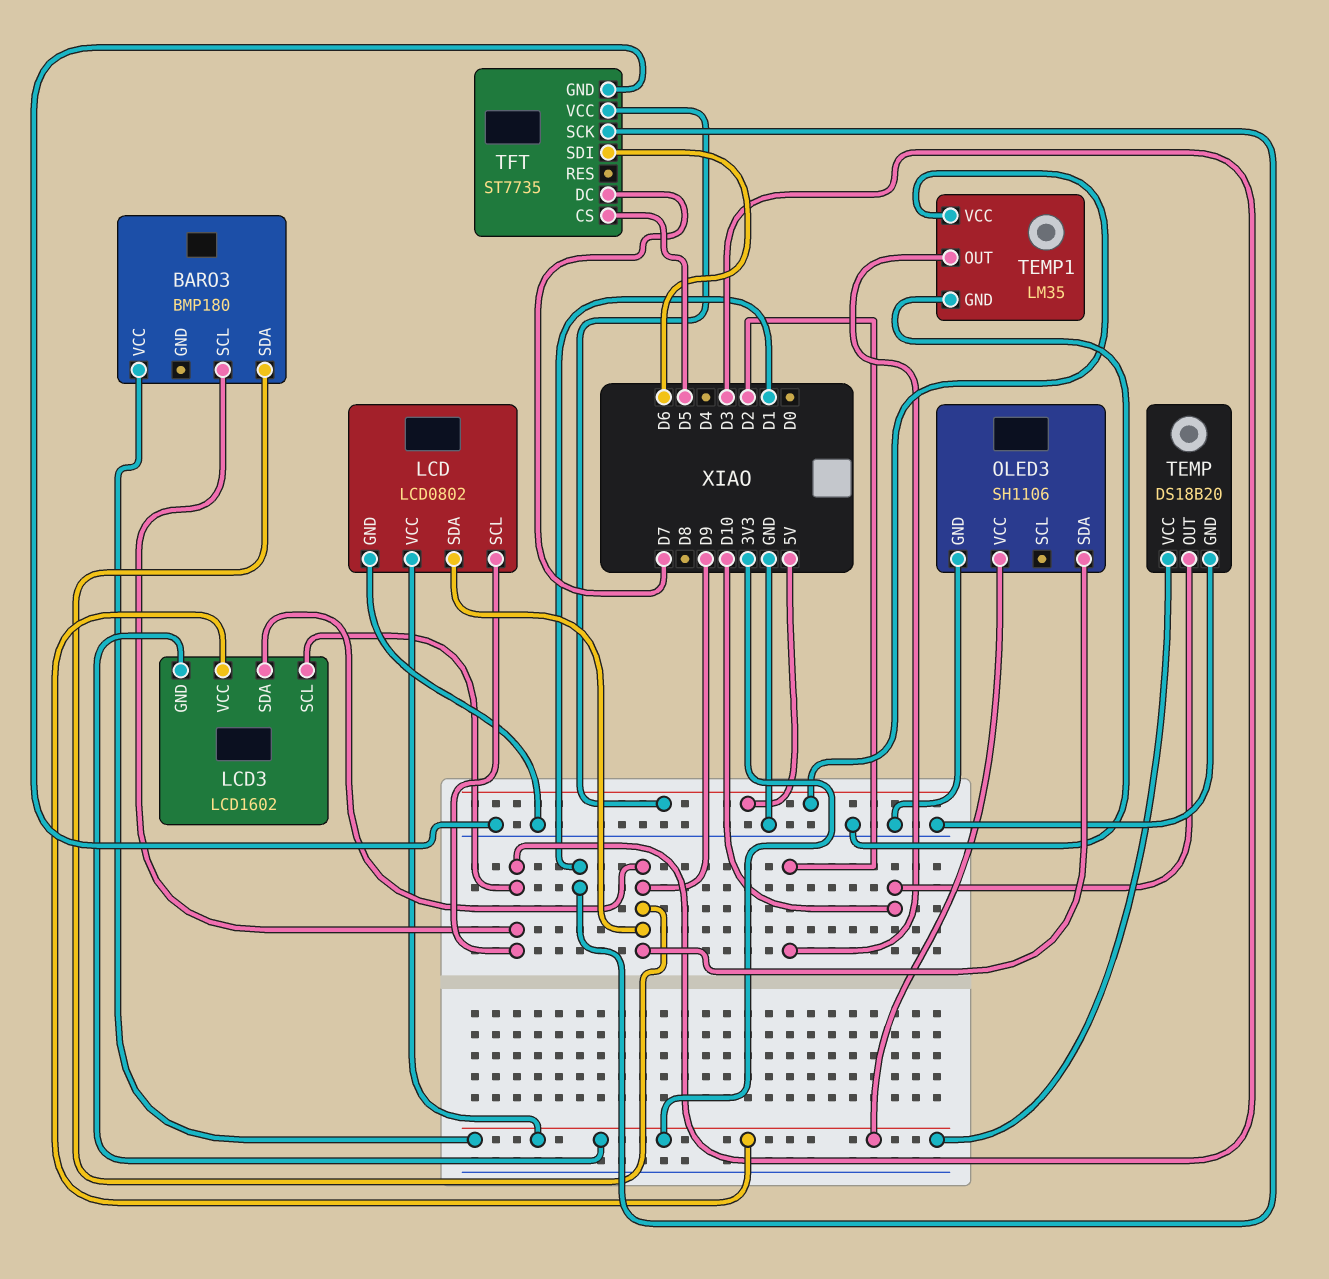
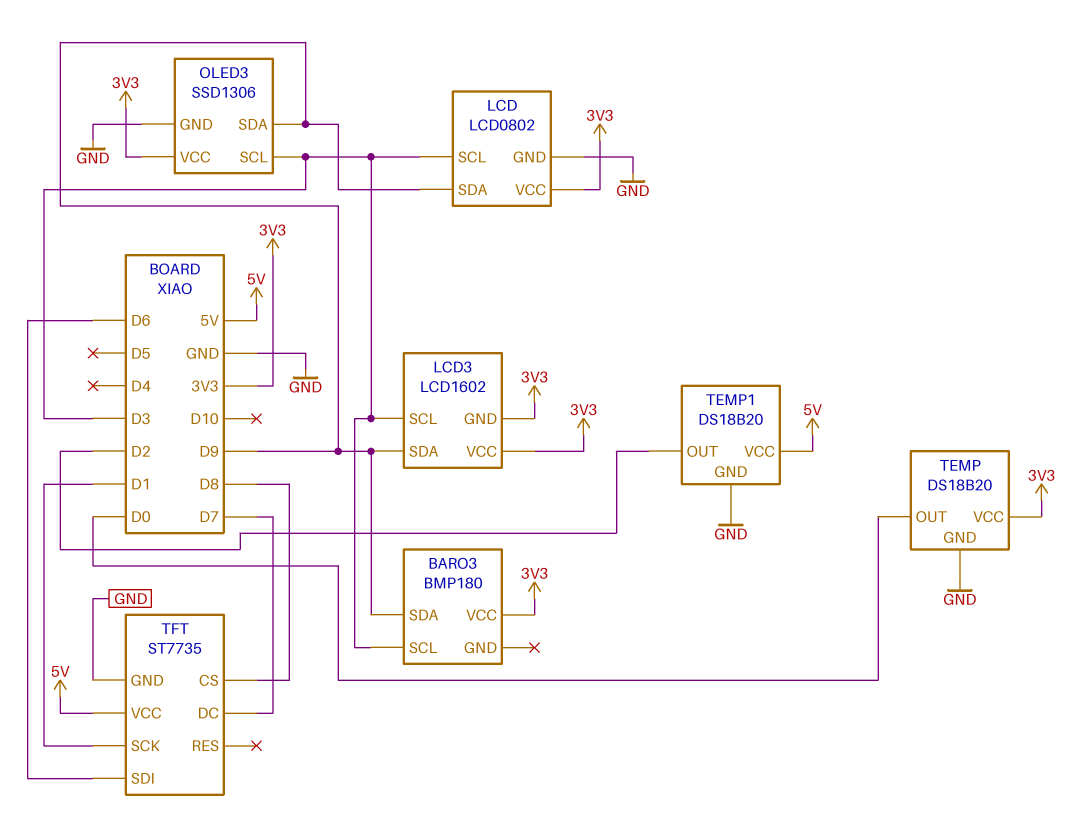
OLED3: SH1106 -> SSD1306
OLED3 pin SCL: none -> D3
TEMP pin OUT: D10 -> D0
TEMP1: LM35 -> DS18B20
TFT pin CS: D5 -> D8

